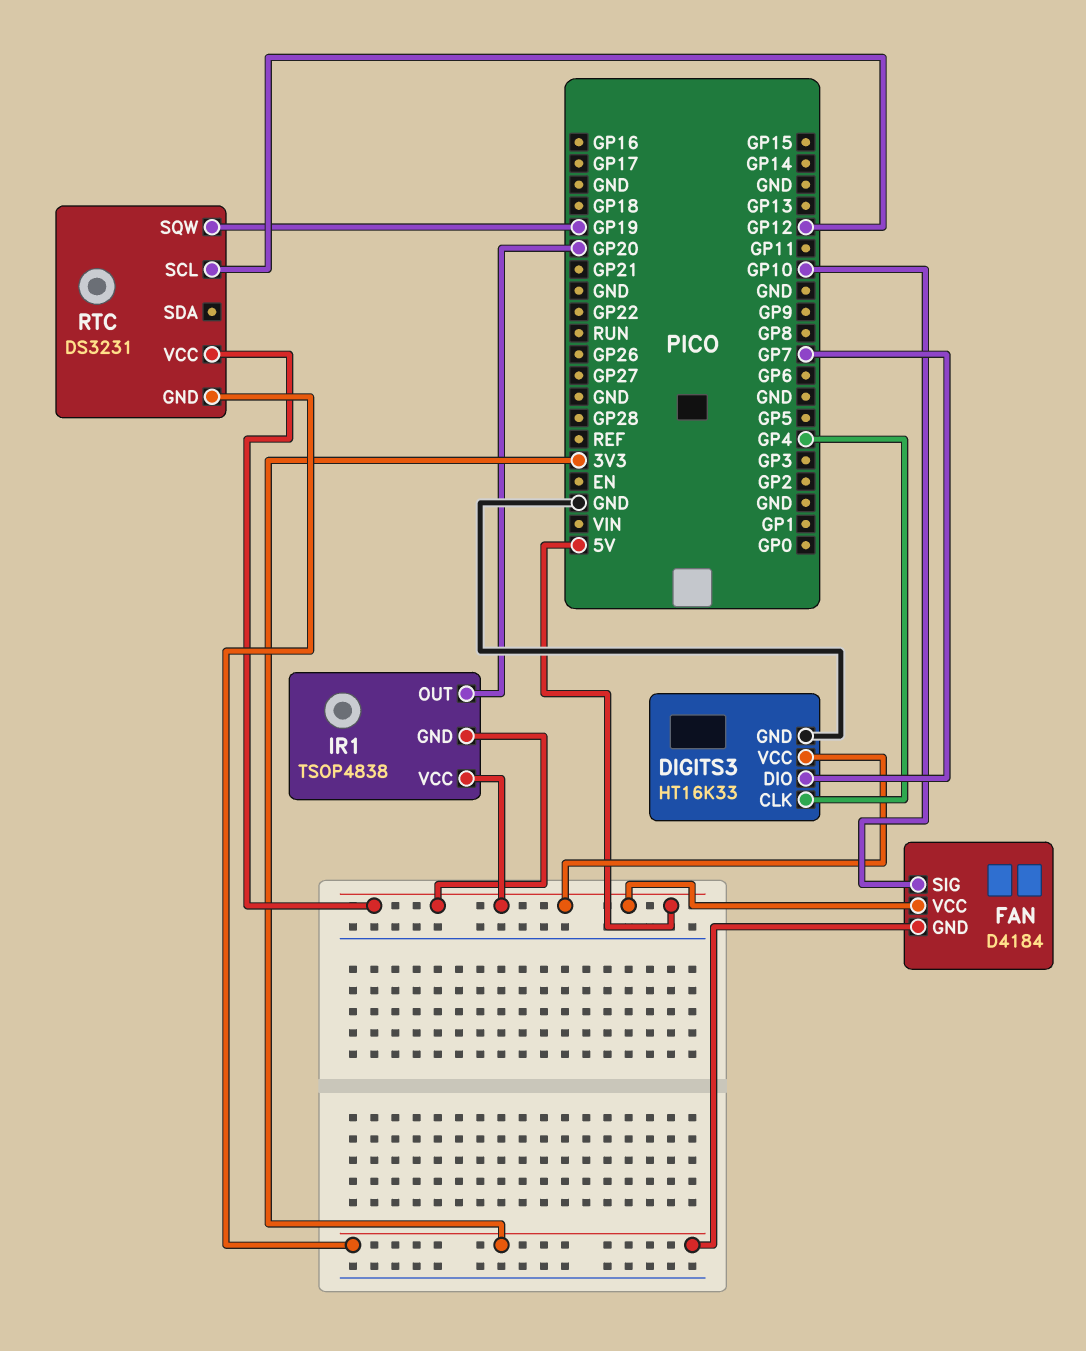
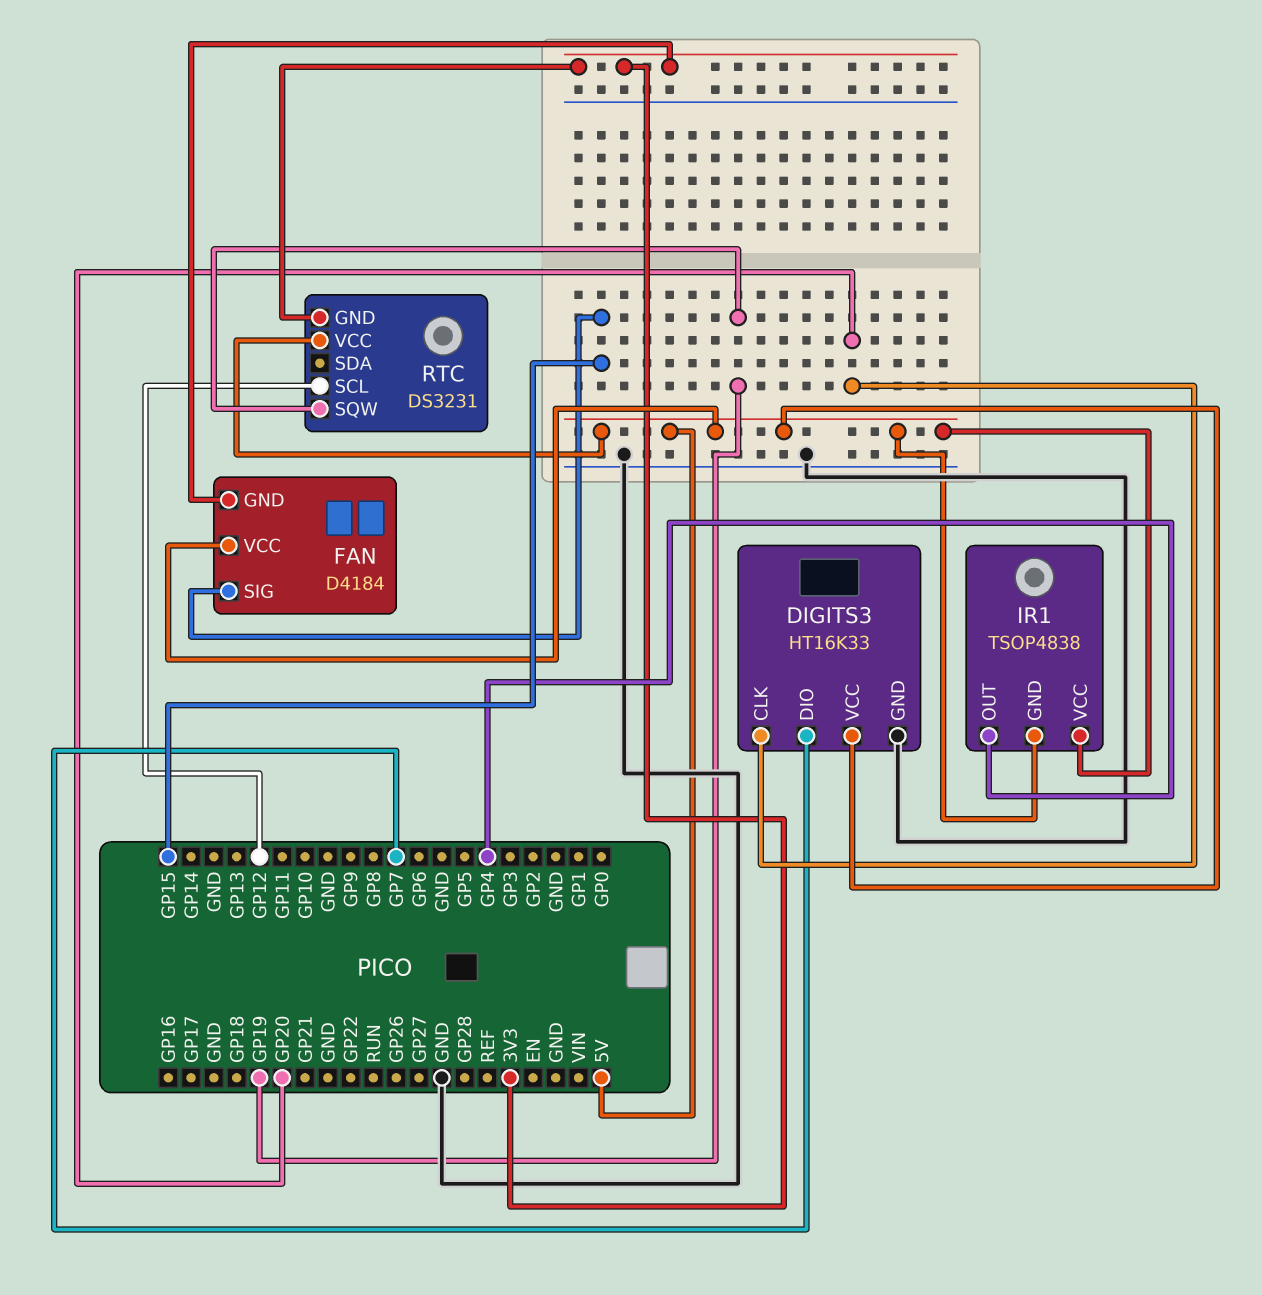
DIGITS3 pin CLK: GP4 -> GP20
FAN pin SIG: GP10 -> GP15
IR1 pin OUT: GP20 -> GP4

